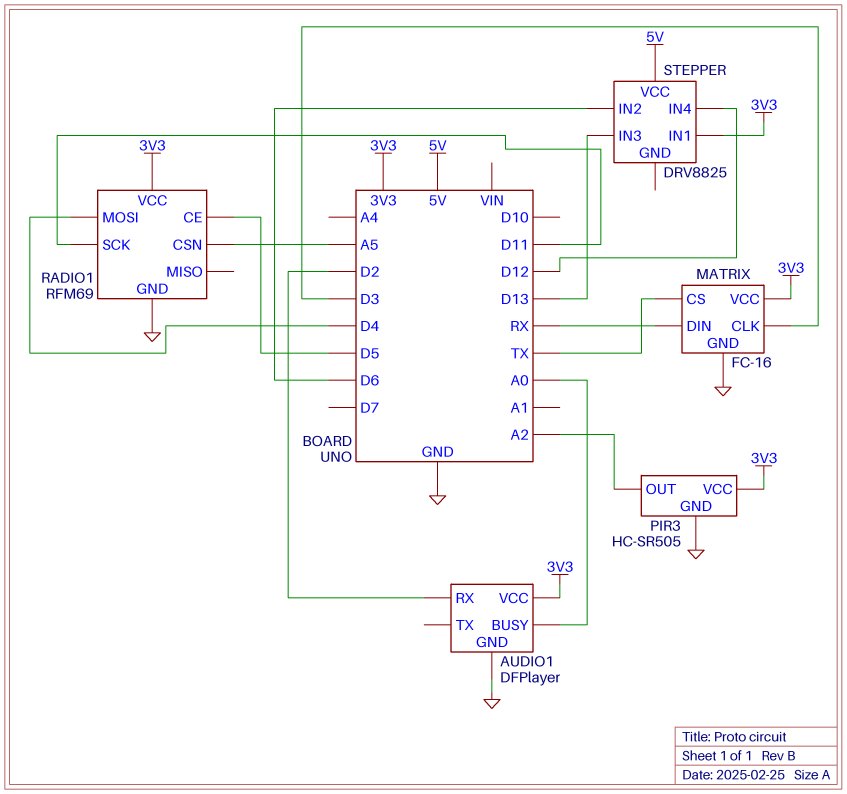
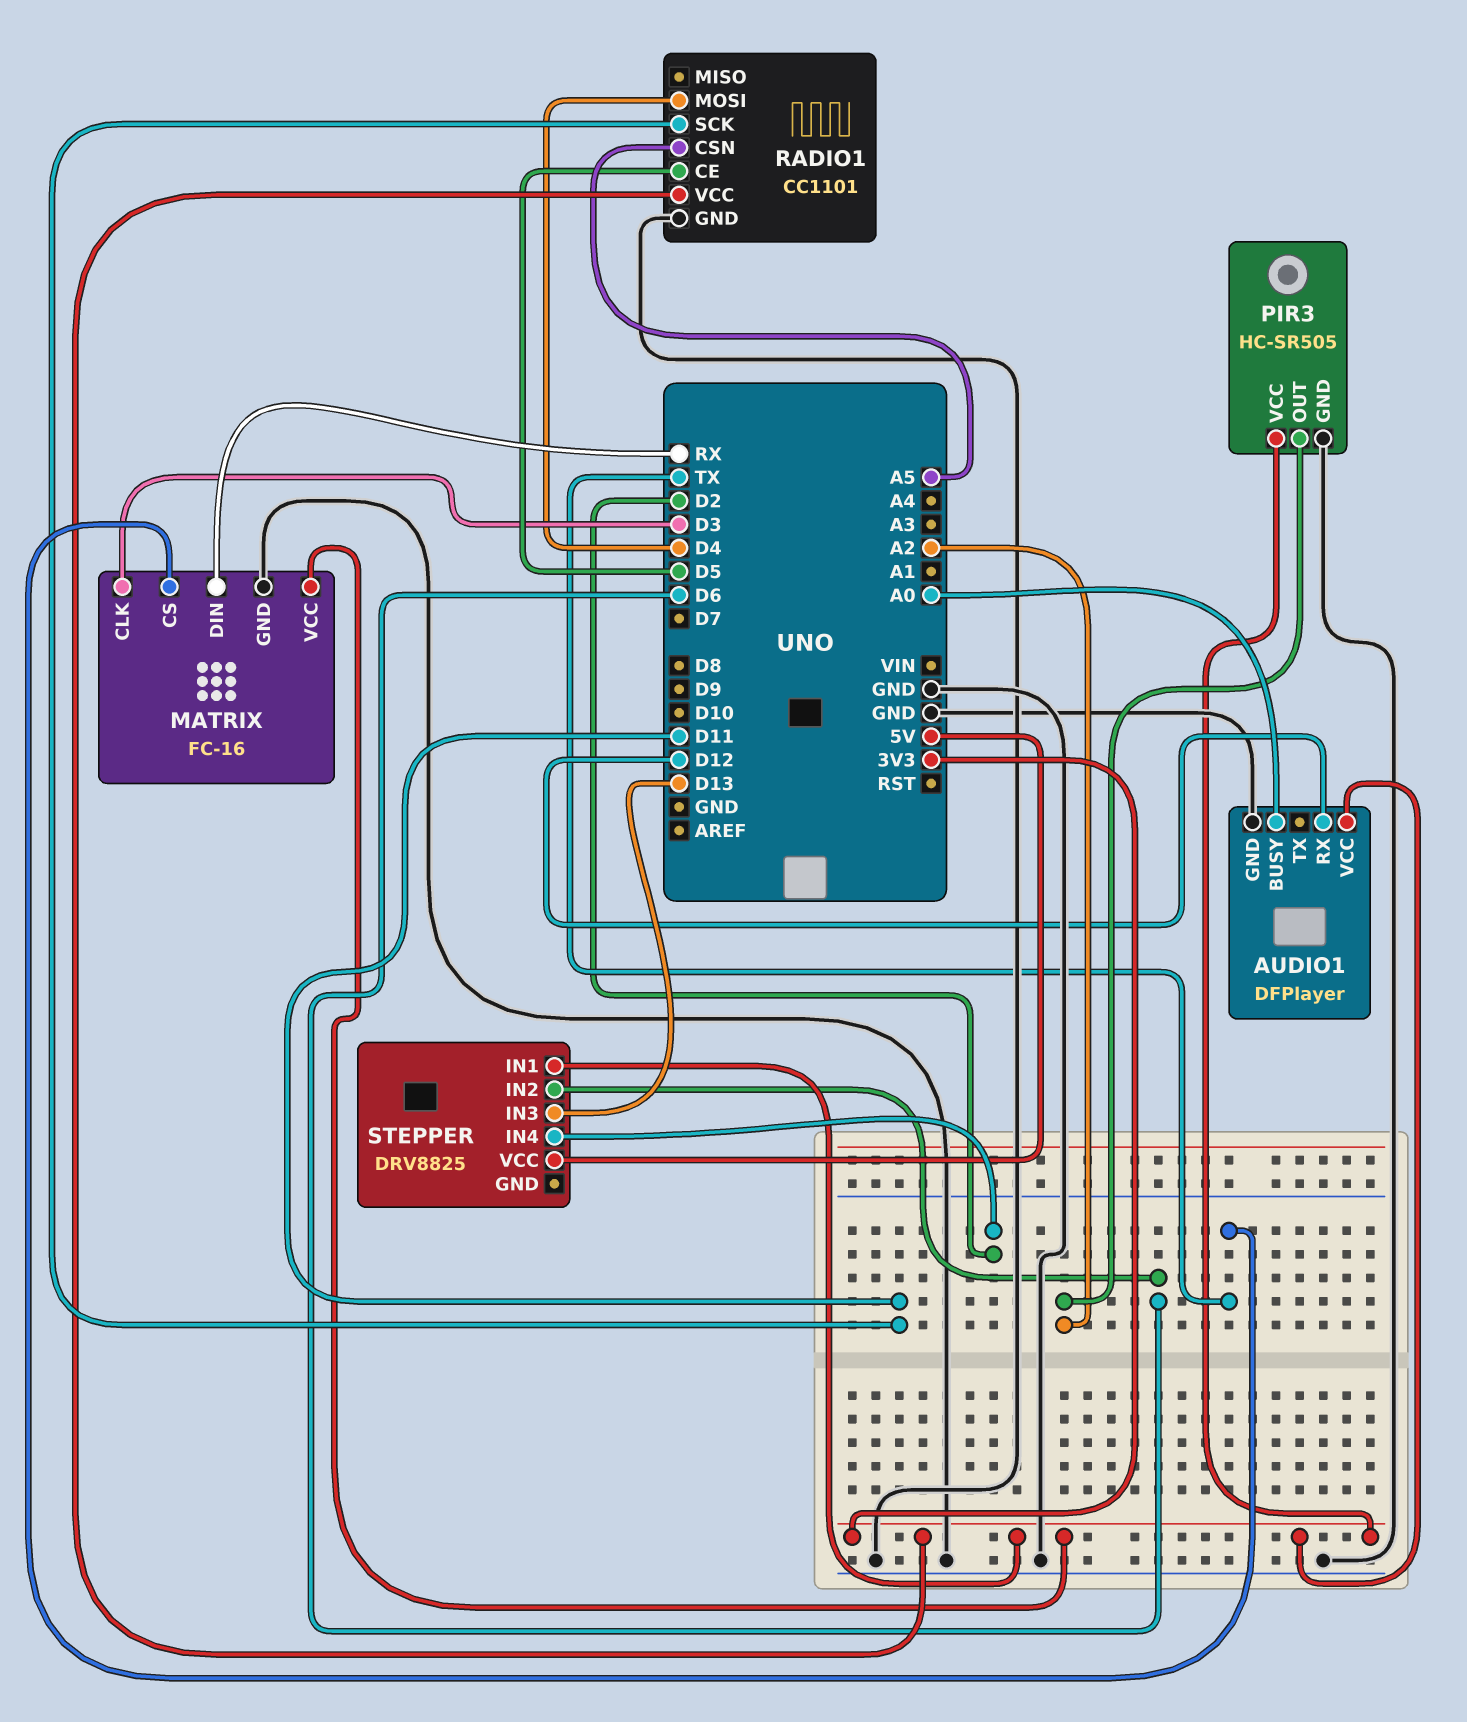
AUDIO1 pin RX: D2 -> D12
RADIO1: RFM69 -> CC1101
STEPPER pin IN4: D12 -> D2

